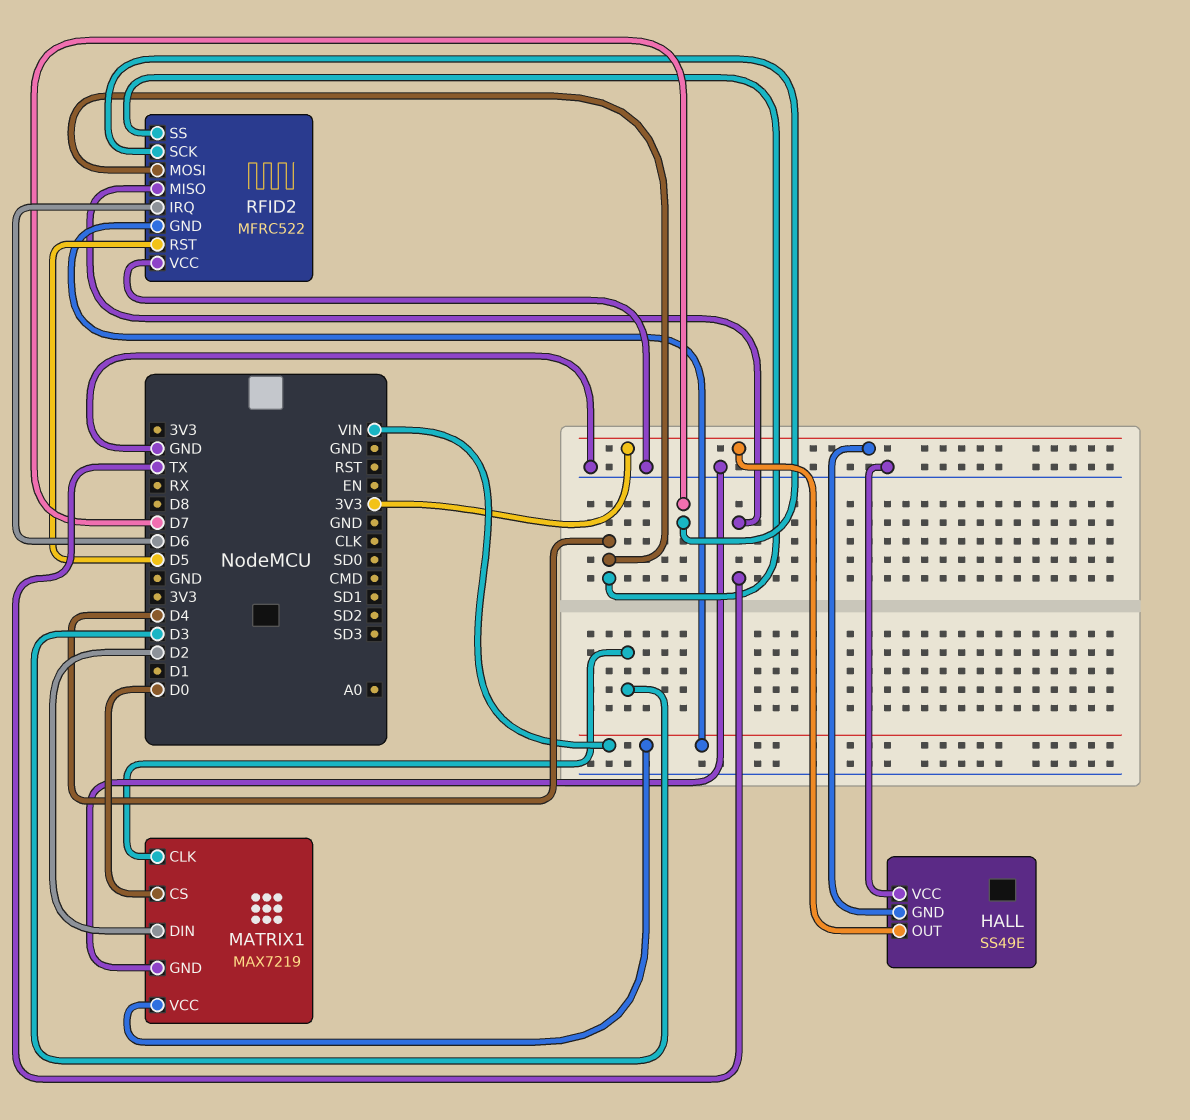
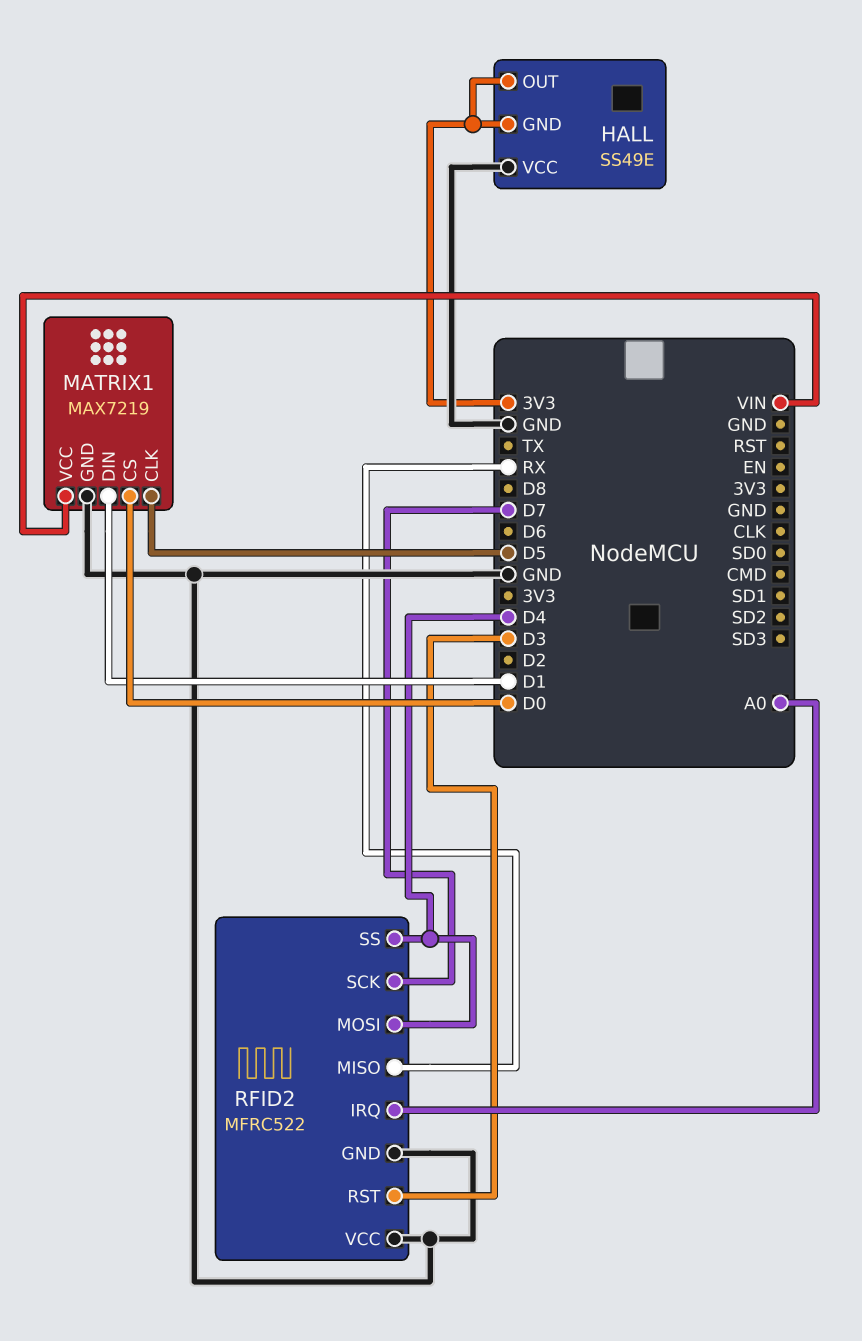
MATRIX1 pin CLK: D3 -> D5
MATRIX1 pin DIN: D2 -> D1
RFID2 pin GND: VIN -> GND
RFID2 pin IRQ: D6 -> A0
RFID2 pin MISO: TX -> RX
RFID2 pin RST: D5 -> D3

